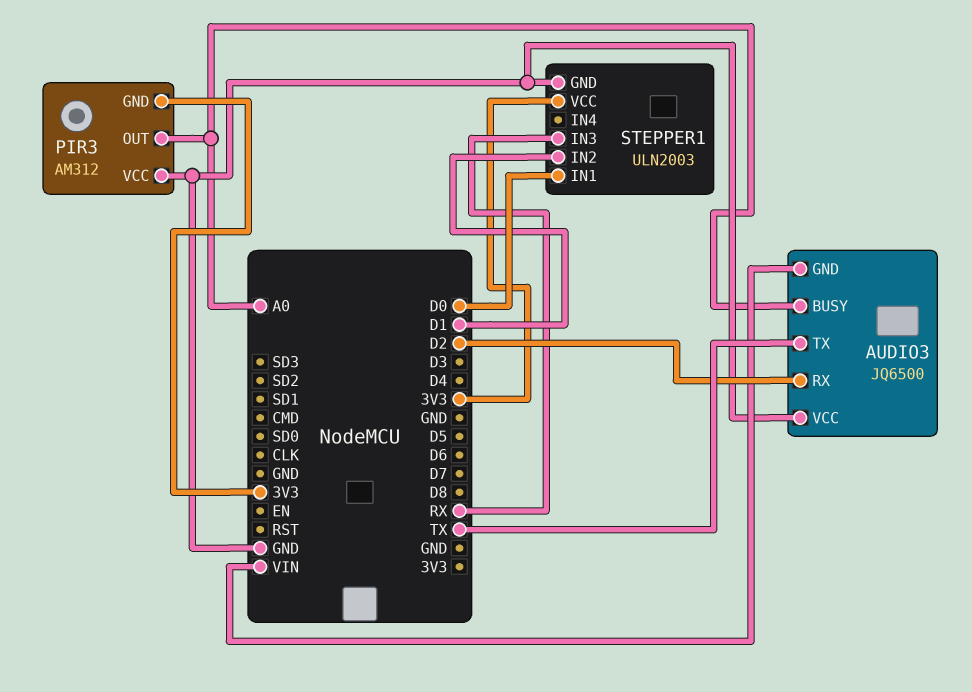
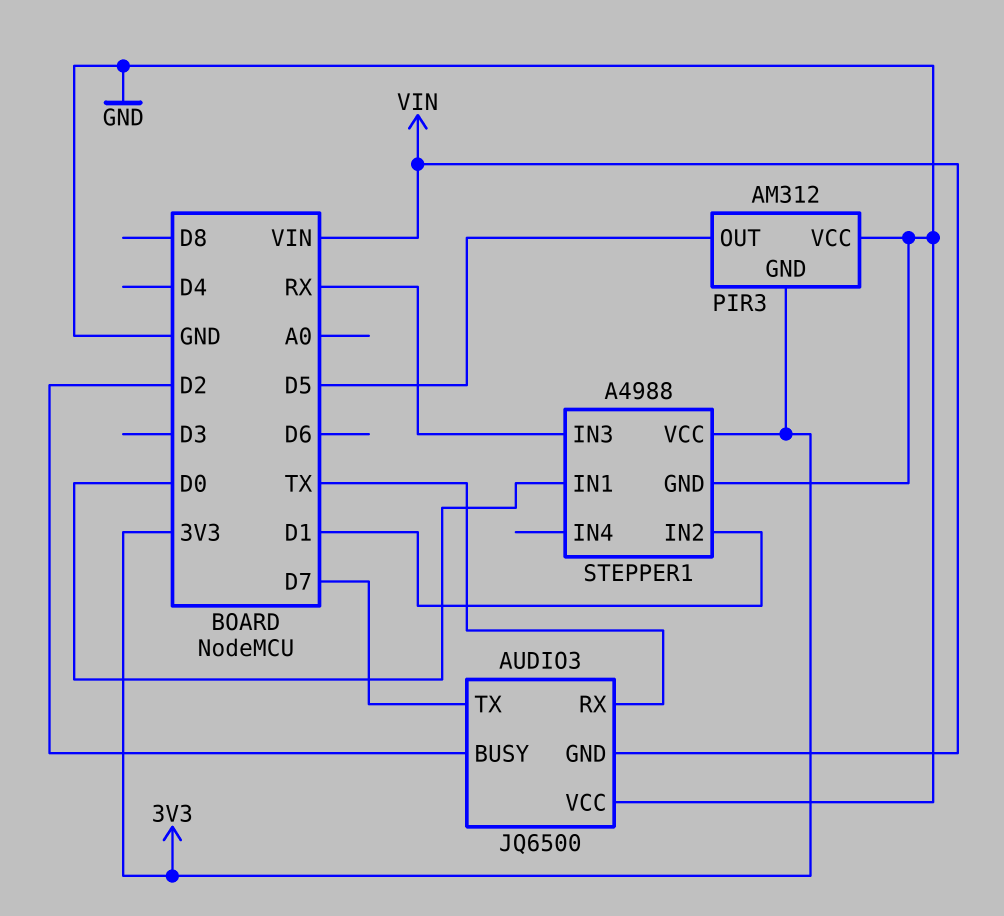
AUDIO3 pin BUSY: A0 -> D2
AUDIO3 pin RX: D2 -> TX
AUDIO3 pin TX: TX -> D7
PIR3 pin OUT: A0 -> D5
STEPPER1: ULN2003 -> A4988

